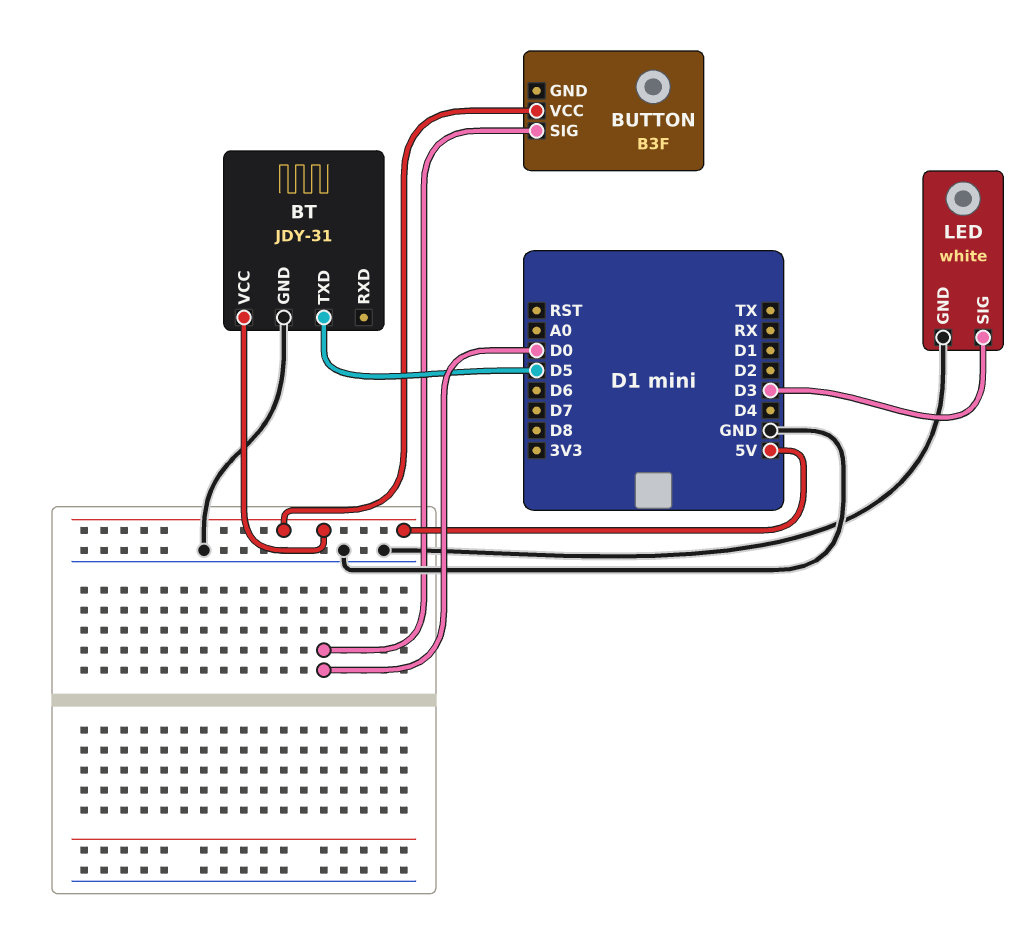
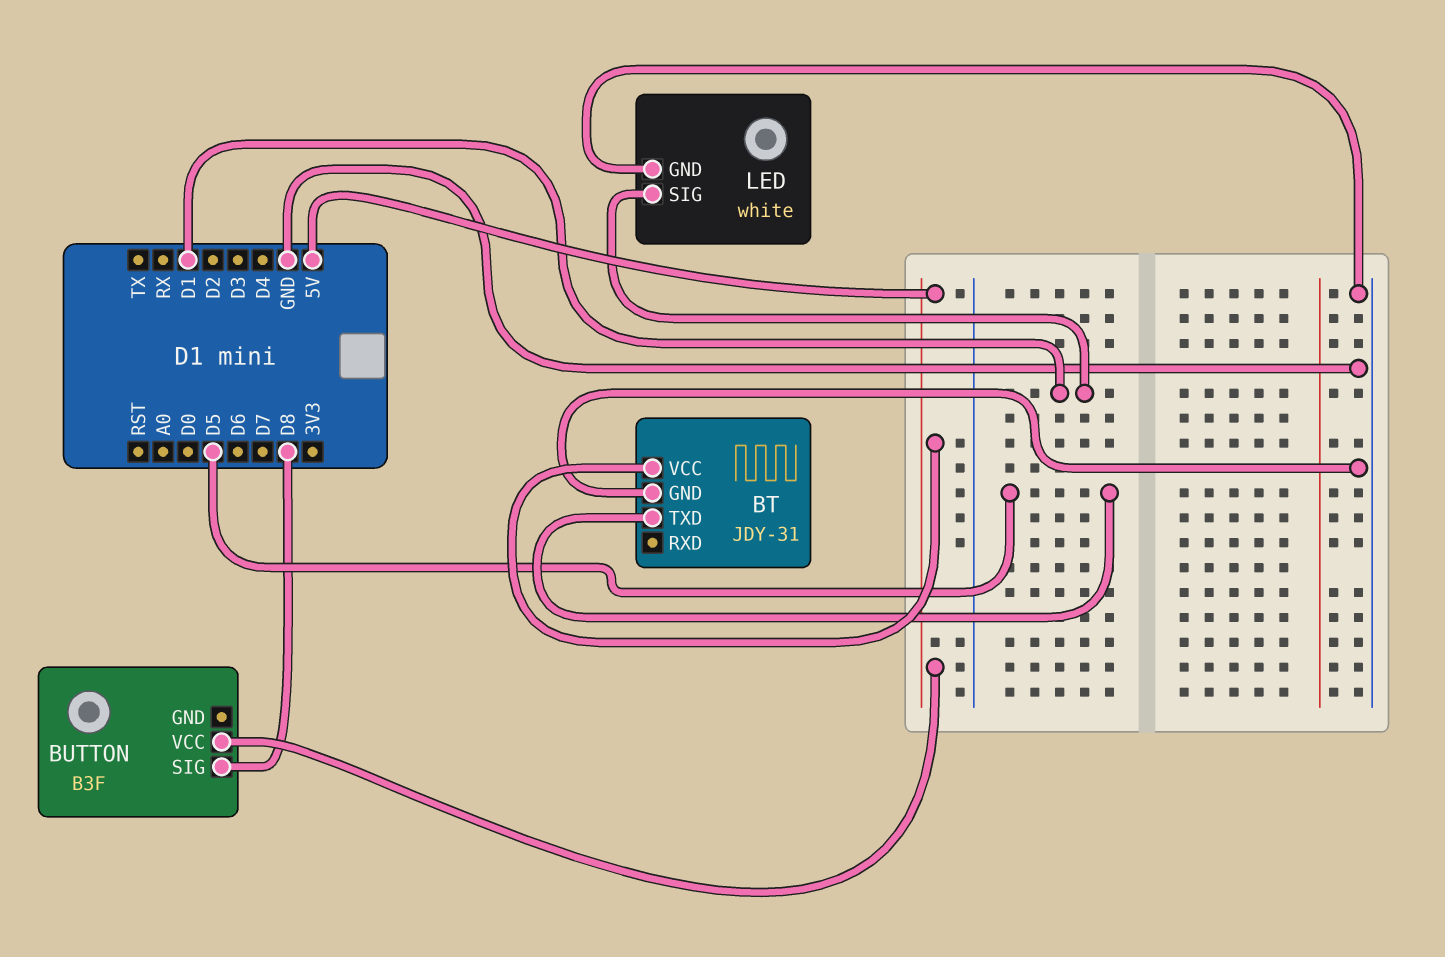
BUTTON pin SIG: D0 -> D8
LED pin SIG: D3 -> D1

